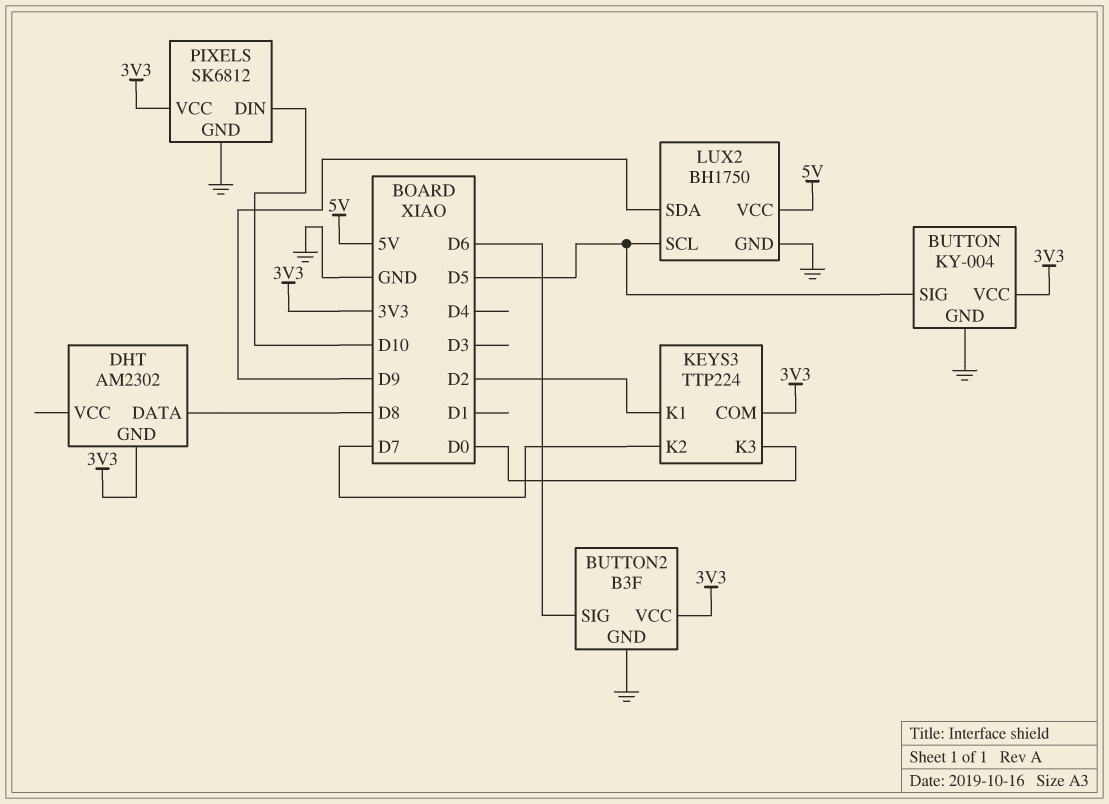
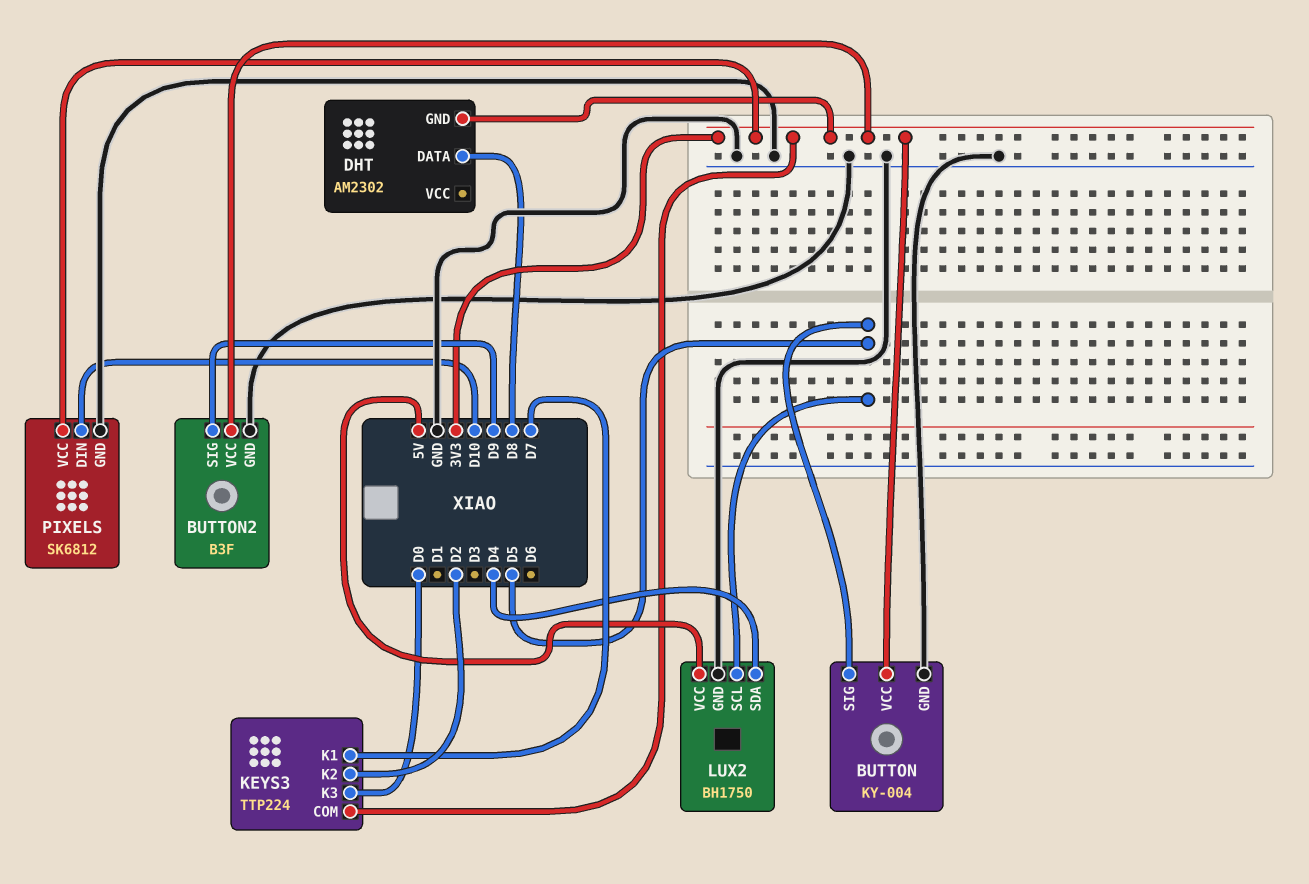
BUTTON2 pin SIG: D6 -> D9
KEYS3 pin K1: D2 -> D7
KEYS3 pin K2: D7 -> D2
LUX2 pin SDA: D9 -> D4

